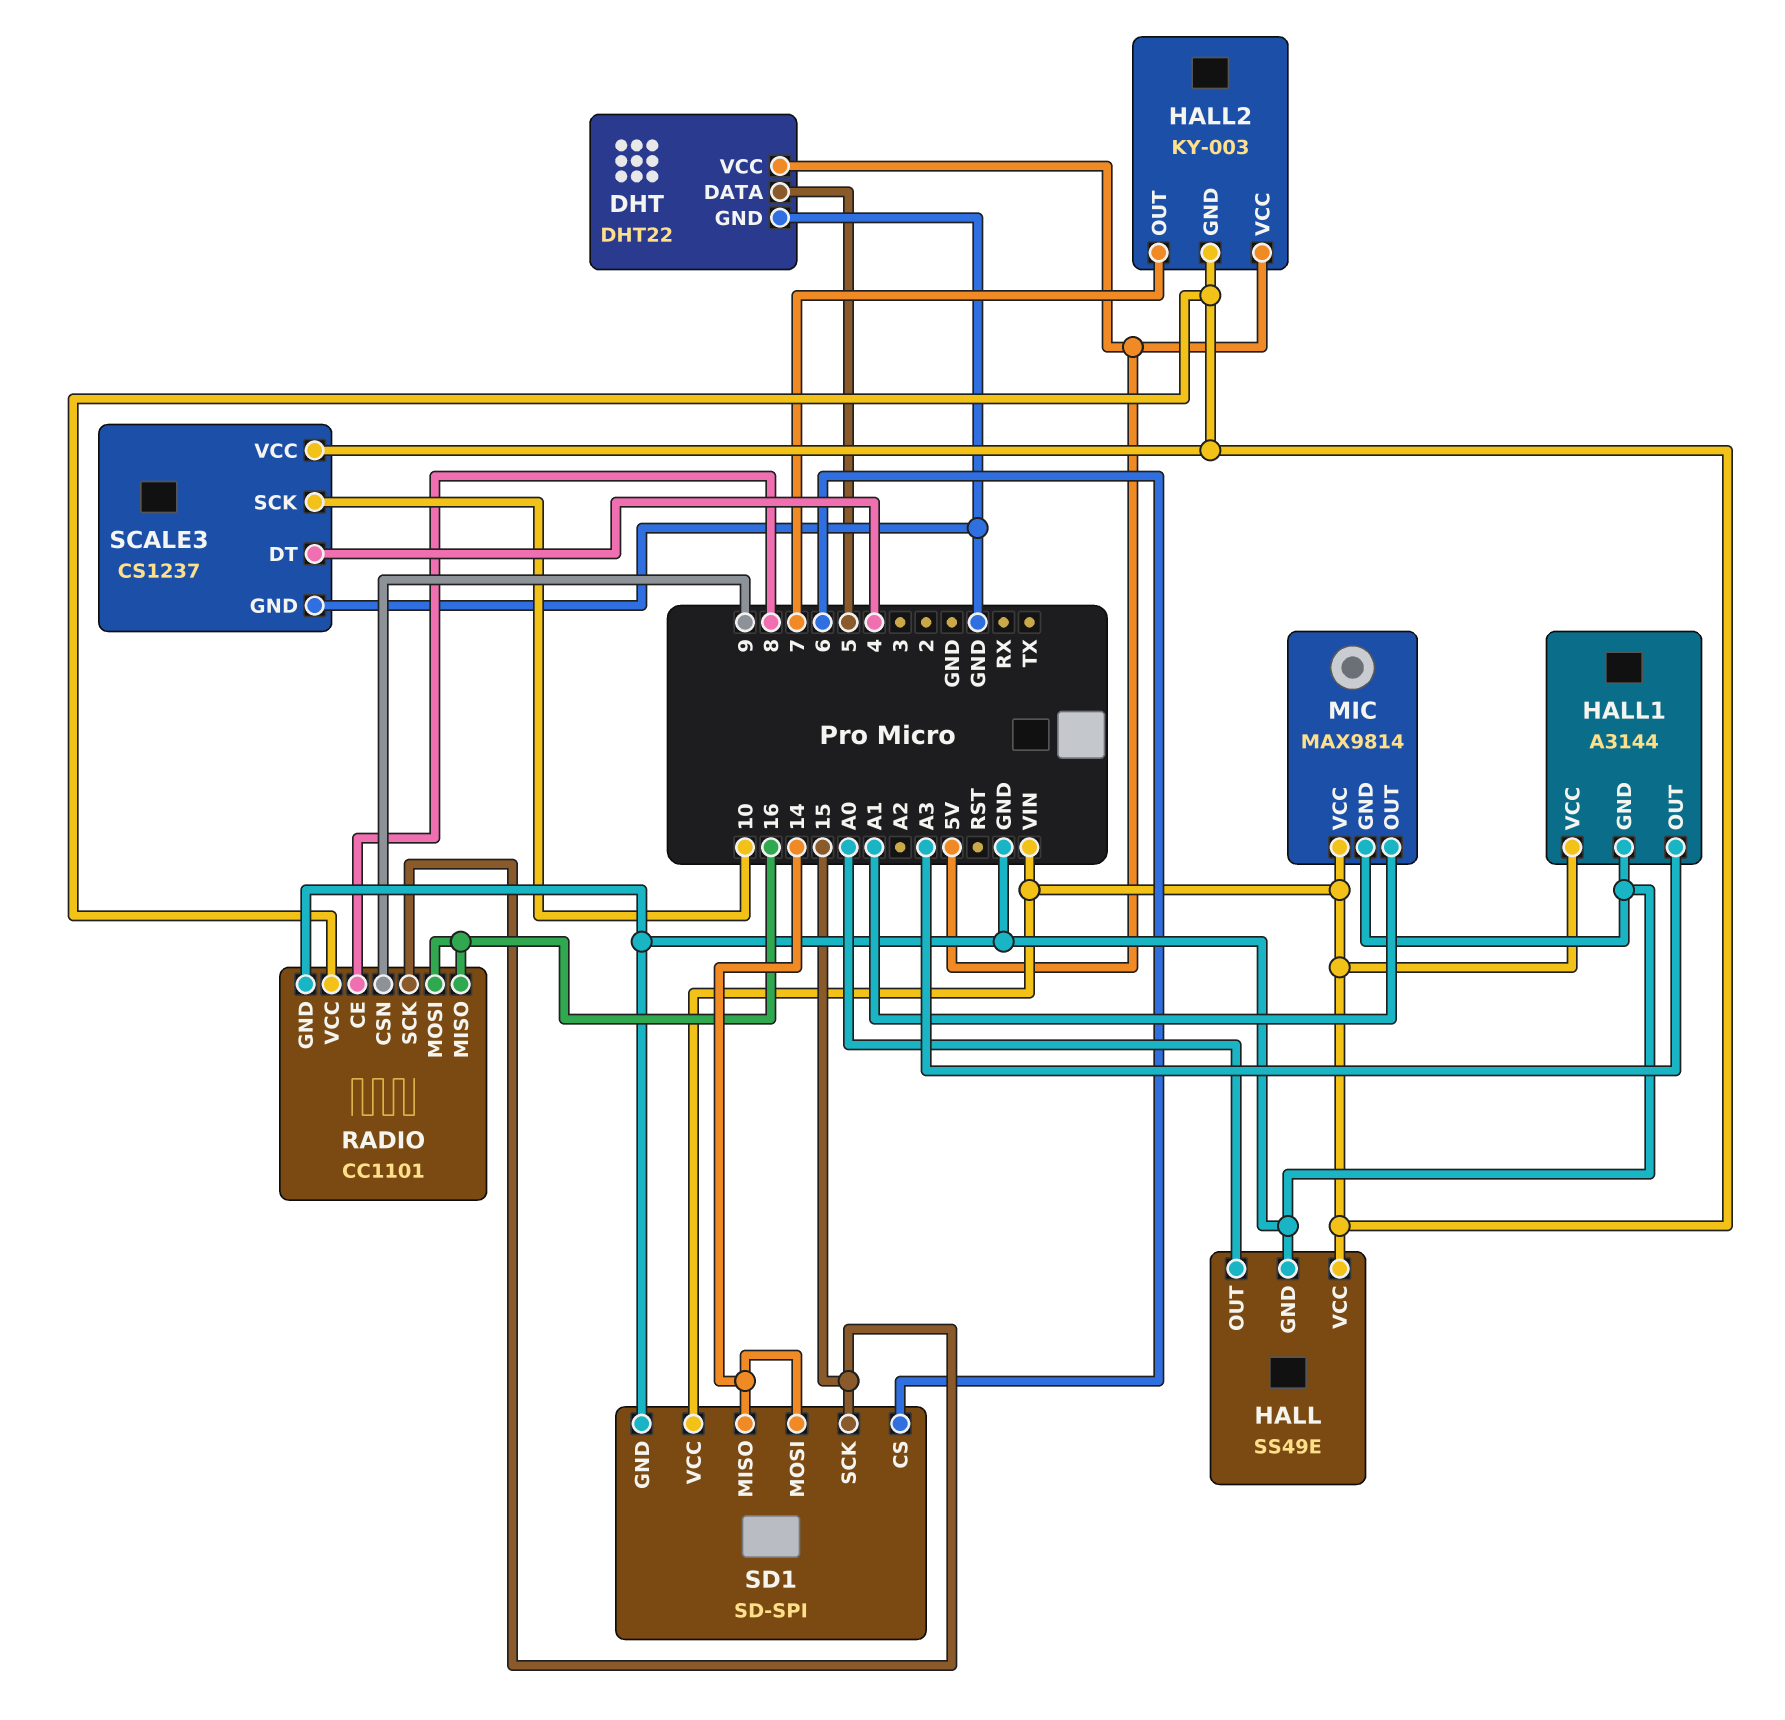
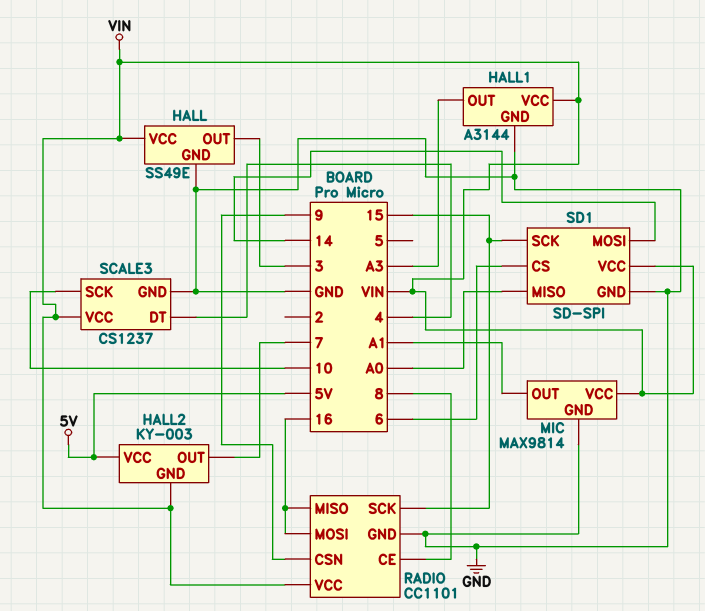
DHT: DHT22 -> none
DHT pin DATA: 5 -> none
DHT pin GND: GND -> none
DHT pin VCC: 5V -> none
HALL pin OUT: A0 -> 3
SD1 pin MISO: 14 -> A0

